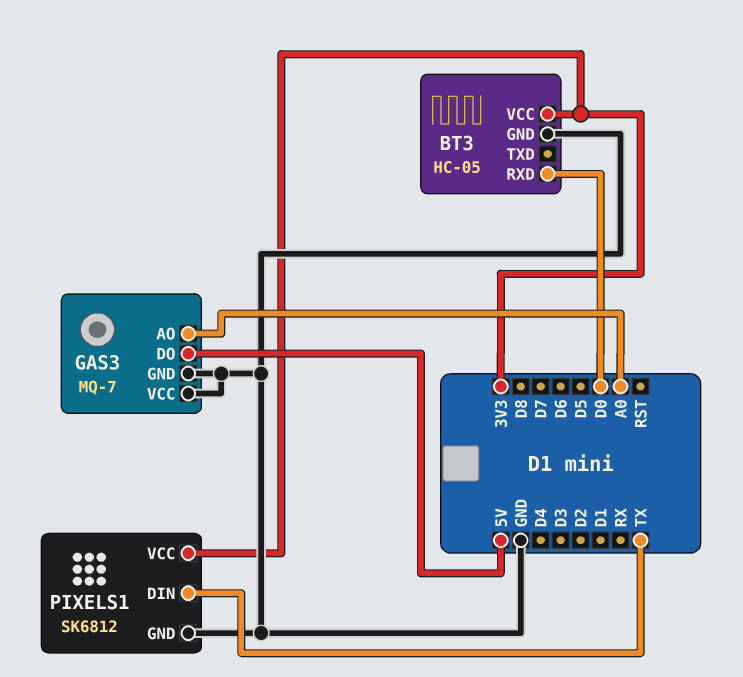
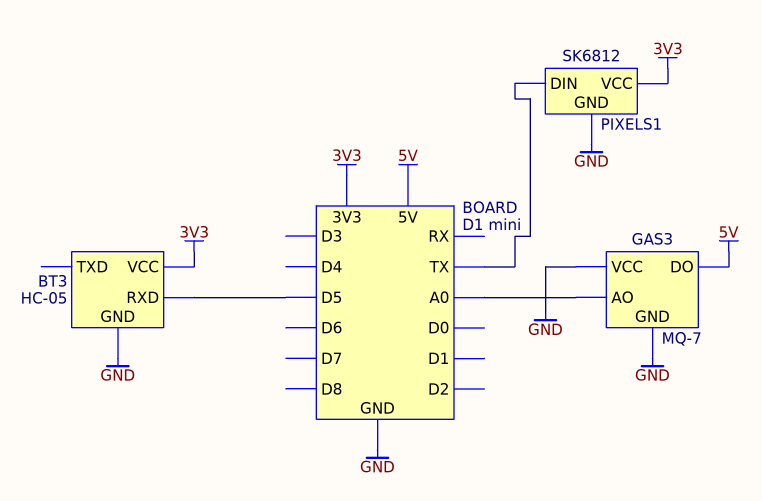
BT3 pin RXD: D0 -> D5

